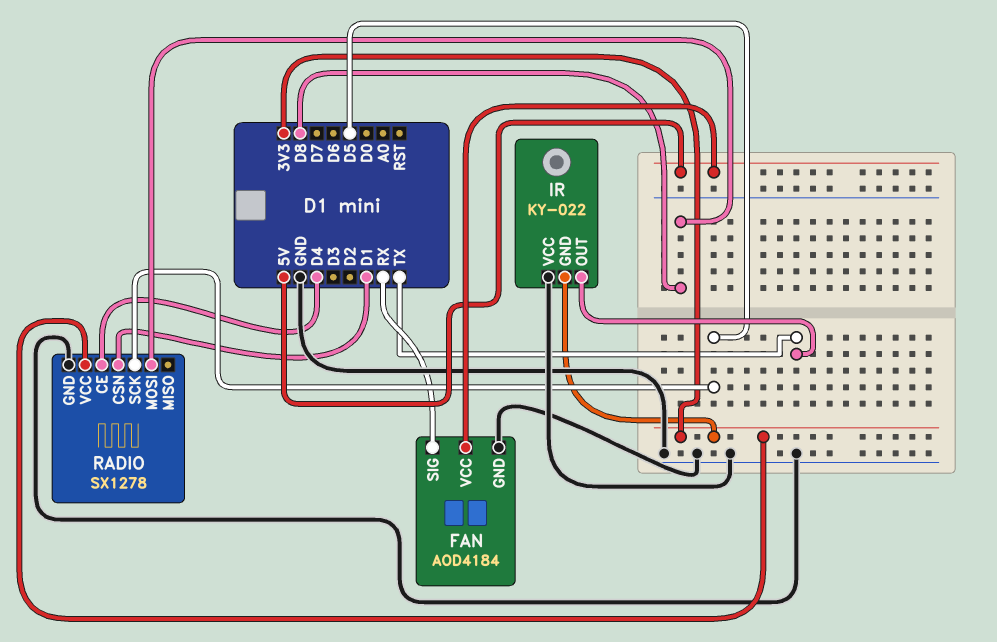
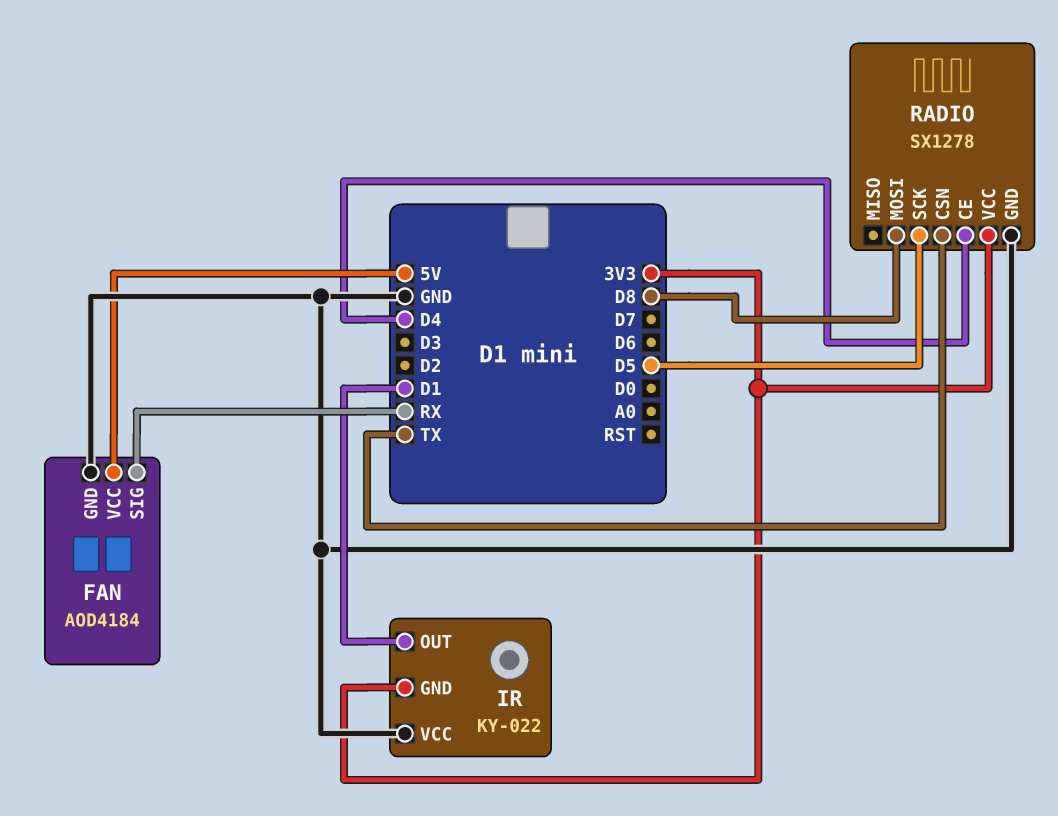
IR pin OUT: TX -> D1
RADIO pin CSN: D1 -> TX

